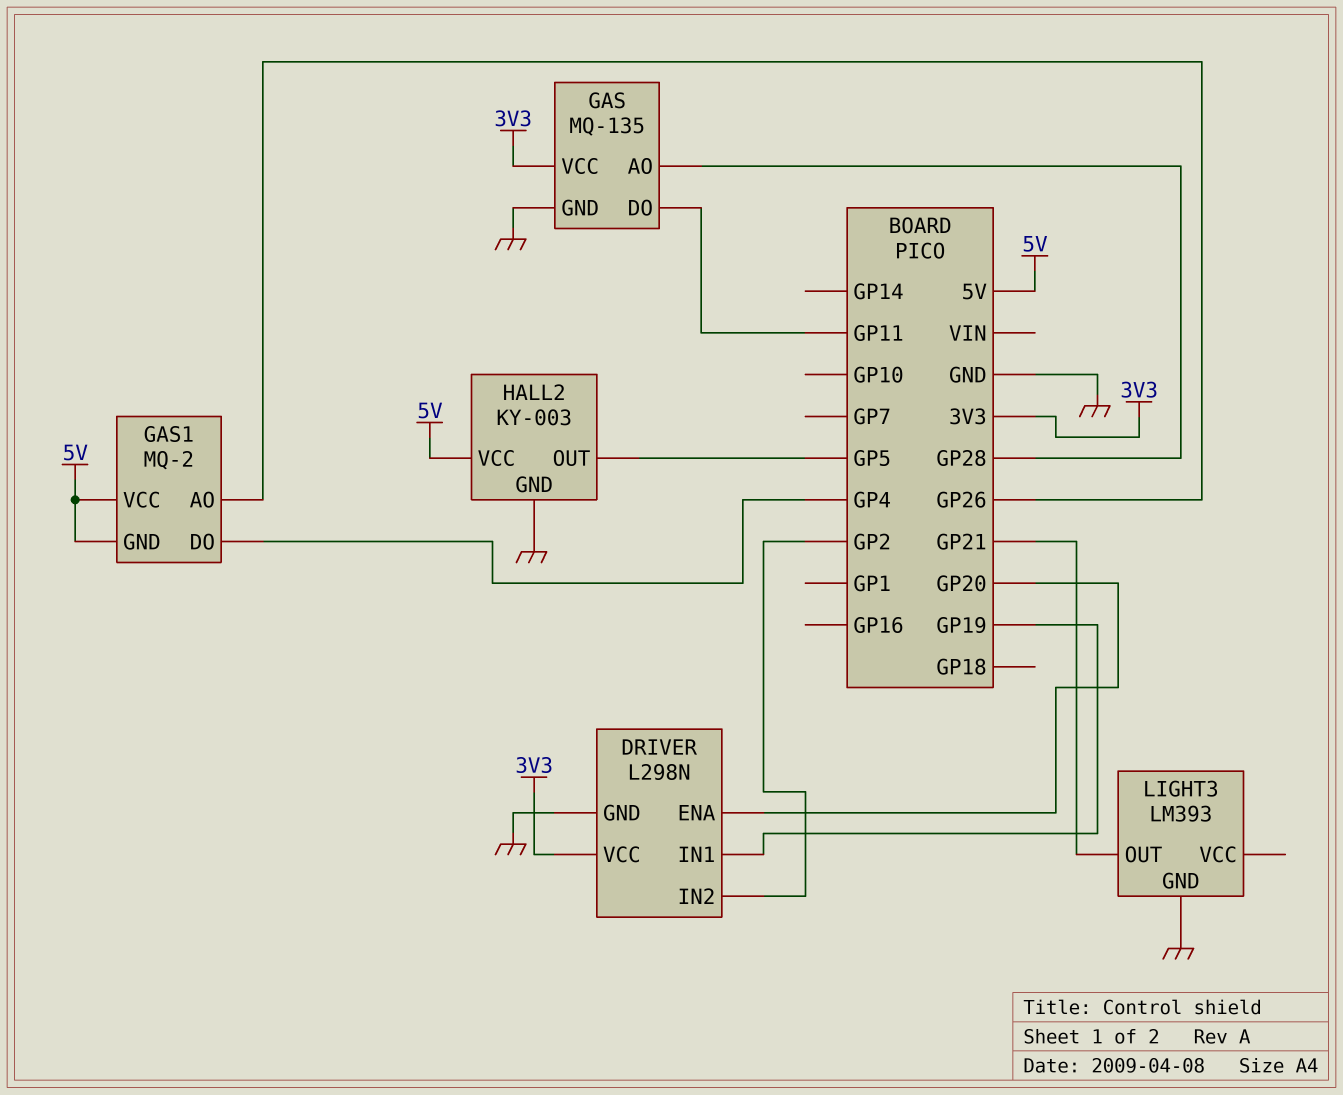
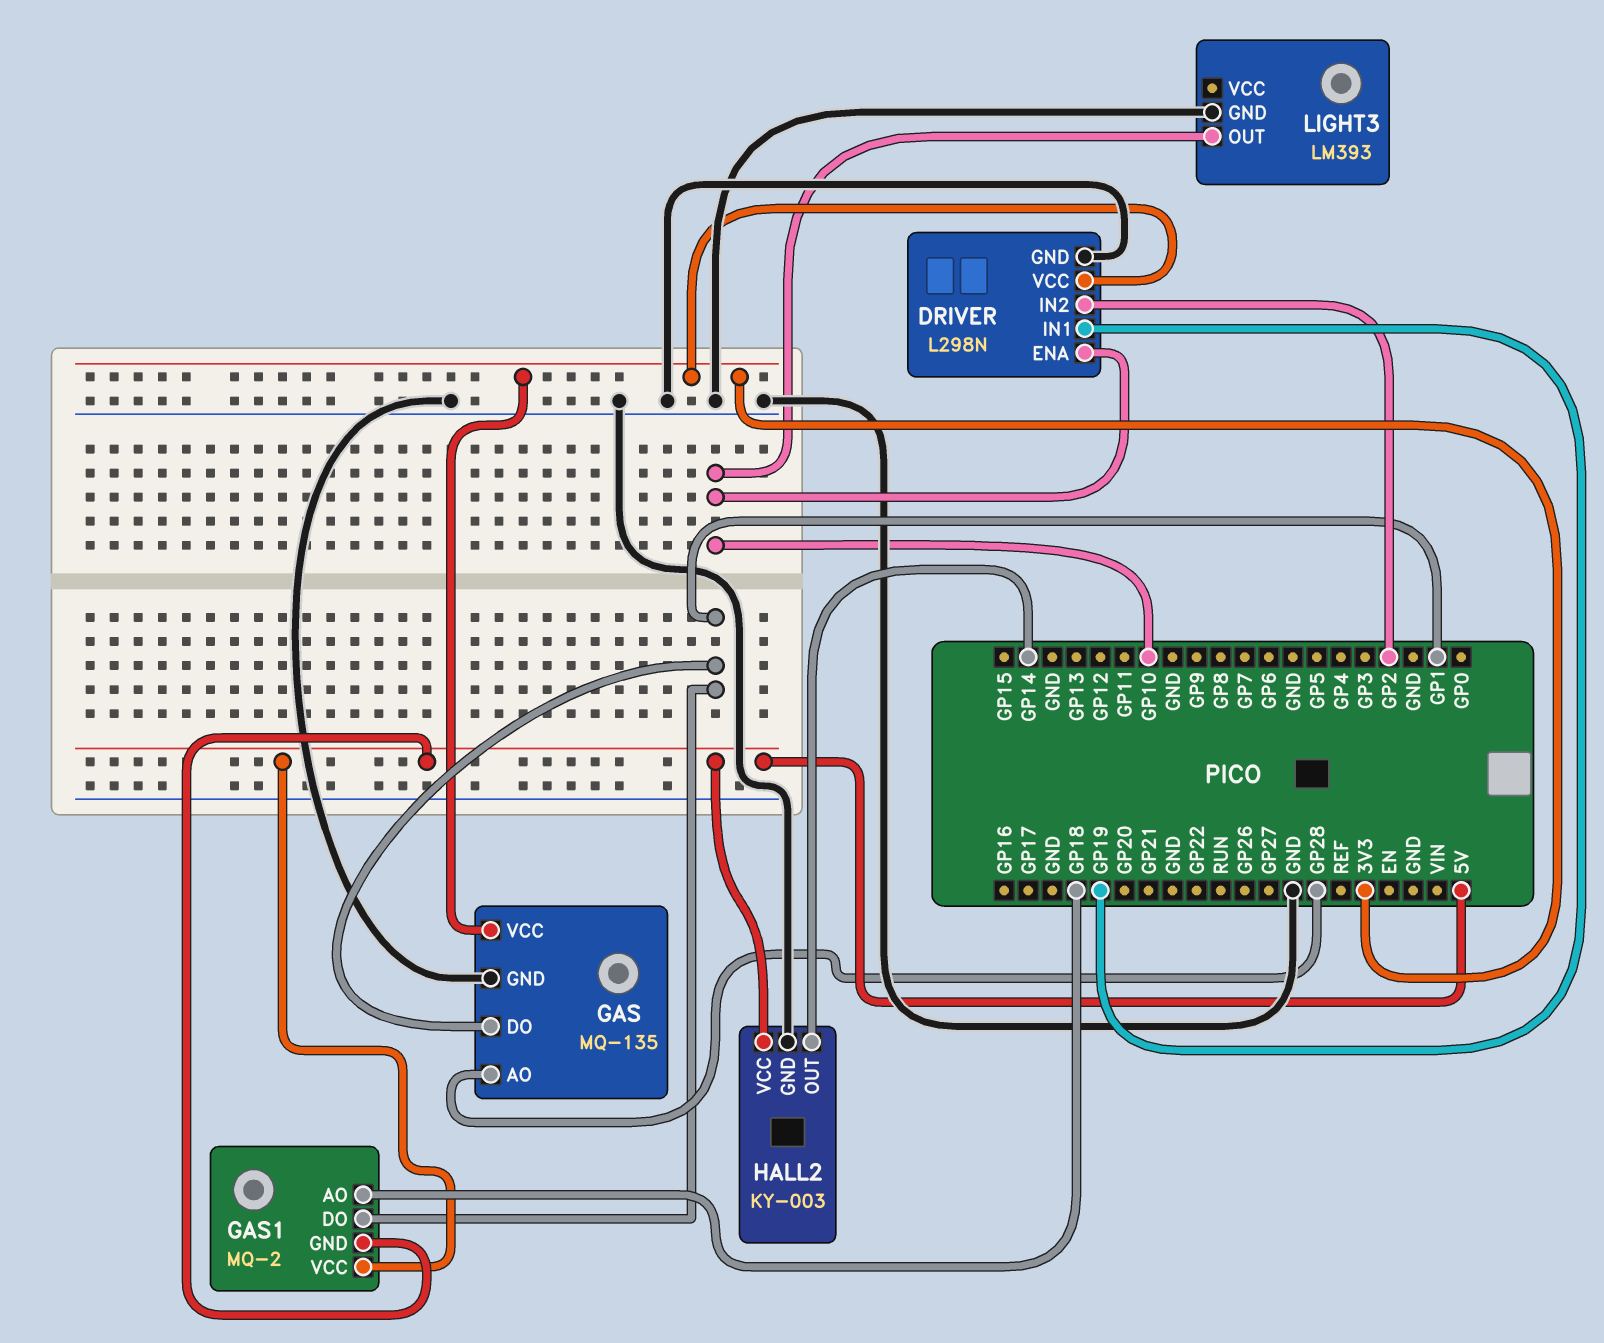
DRIVER pin ENA: GP20 -> GP10
GAS pin DO: GP11 -> GP1
GAS1 pin AO: GP26 -> GP18
GAS1 pin DO: GP4 -> GP1
HALL2 pin OUT: GP5 -> GP14
LIGHT3 pin OUT: GP21 -> GP10

